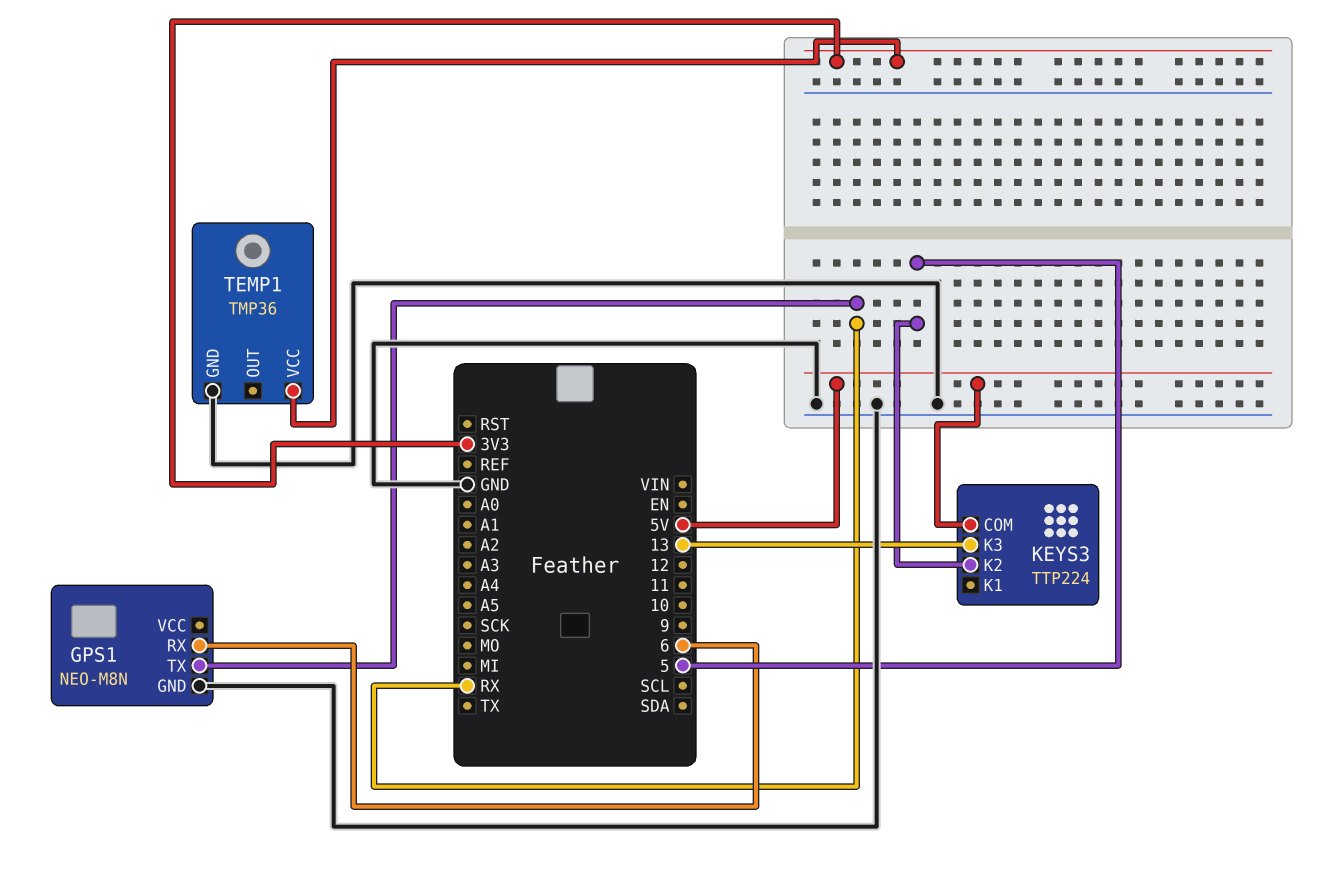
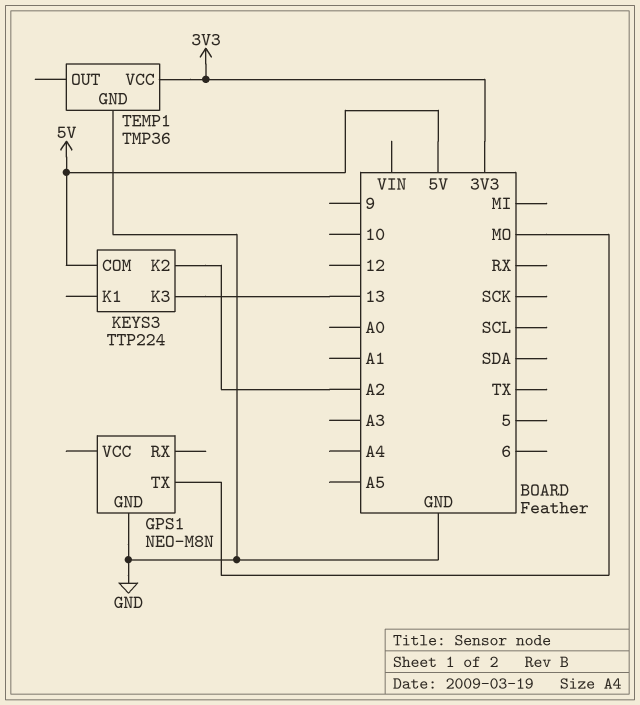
GPS1 pin RX: 6 -> none
GPS1 pin TX: RX -> MO
KEYS3 pin K2: 5 -> A2

